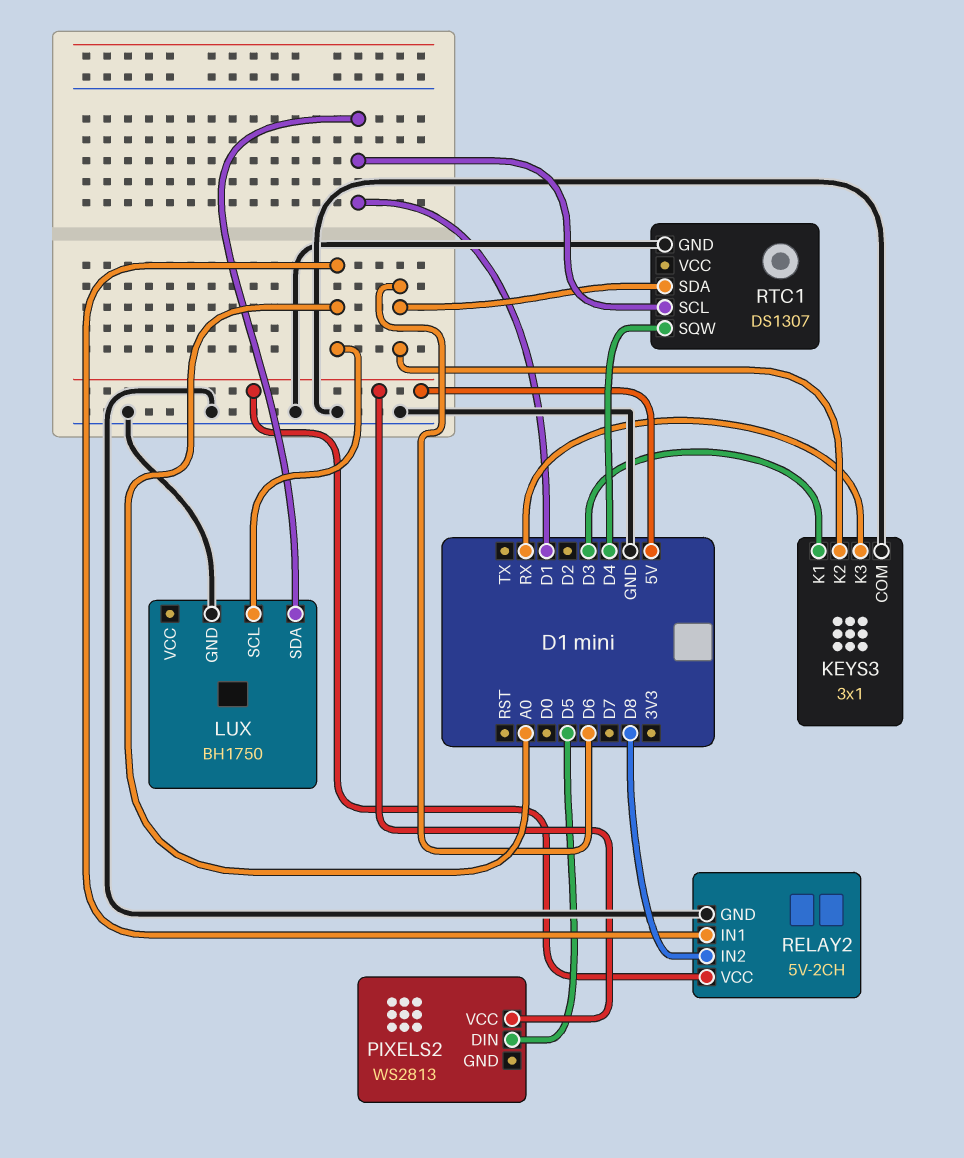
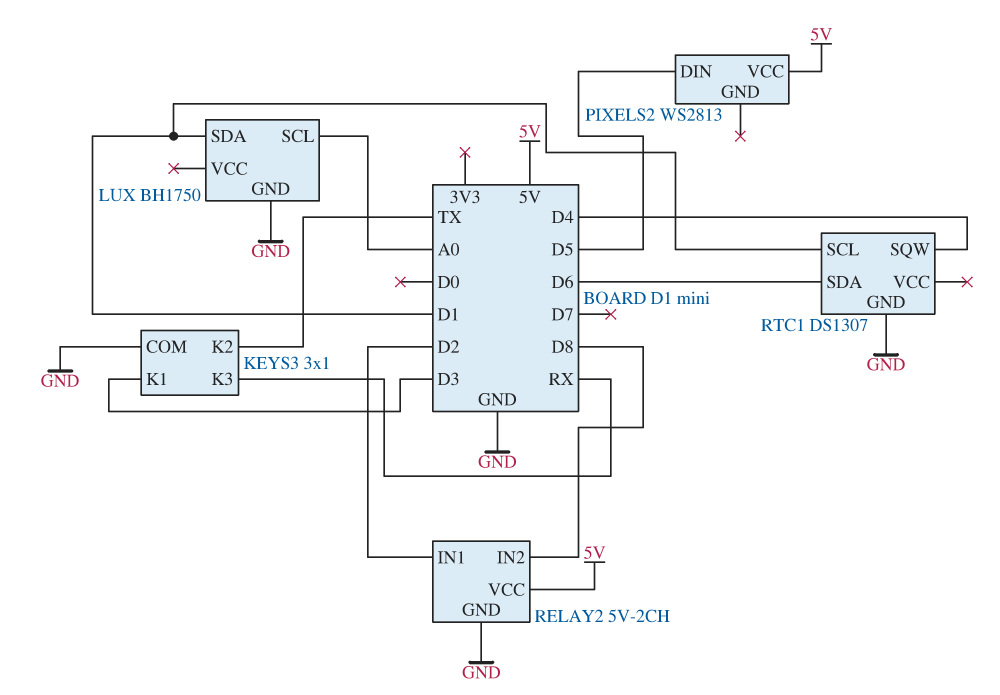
KEYS3 pin K2: D6 -> TX
RELAY2 pin IN1: A0 -> D2

